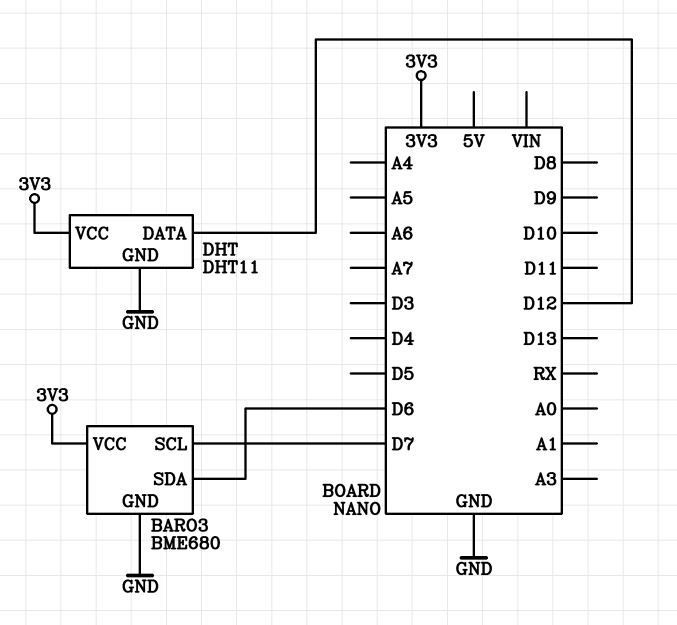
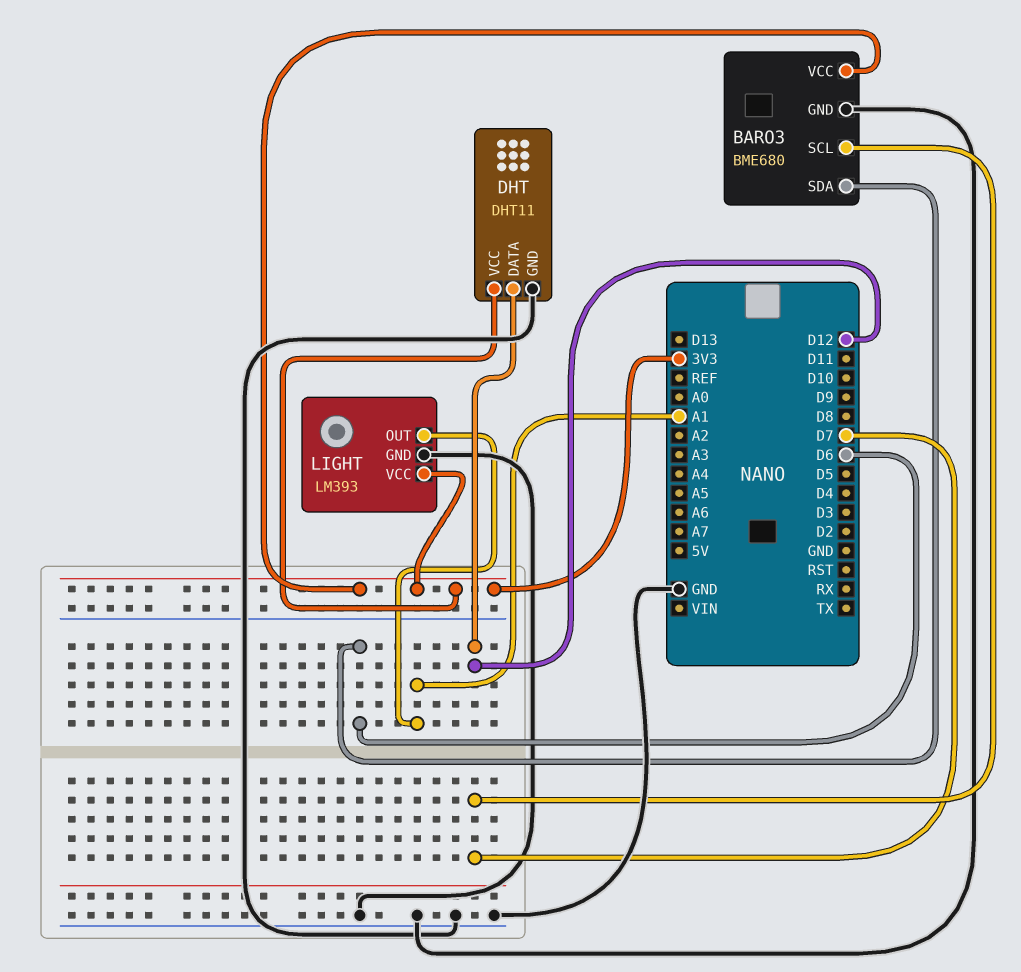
LIGHT: none -> LM393
LIGHT pin GND: none -> GND
LIGHT pin OUT: none -> A1
LIGHT pin VCC: none -> 3V3

